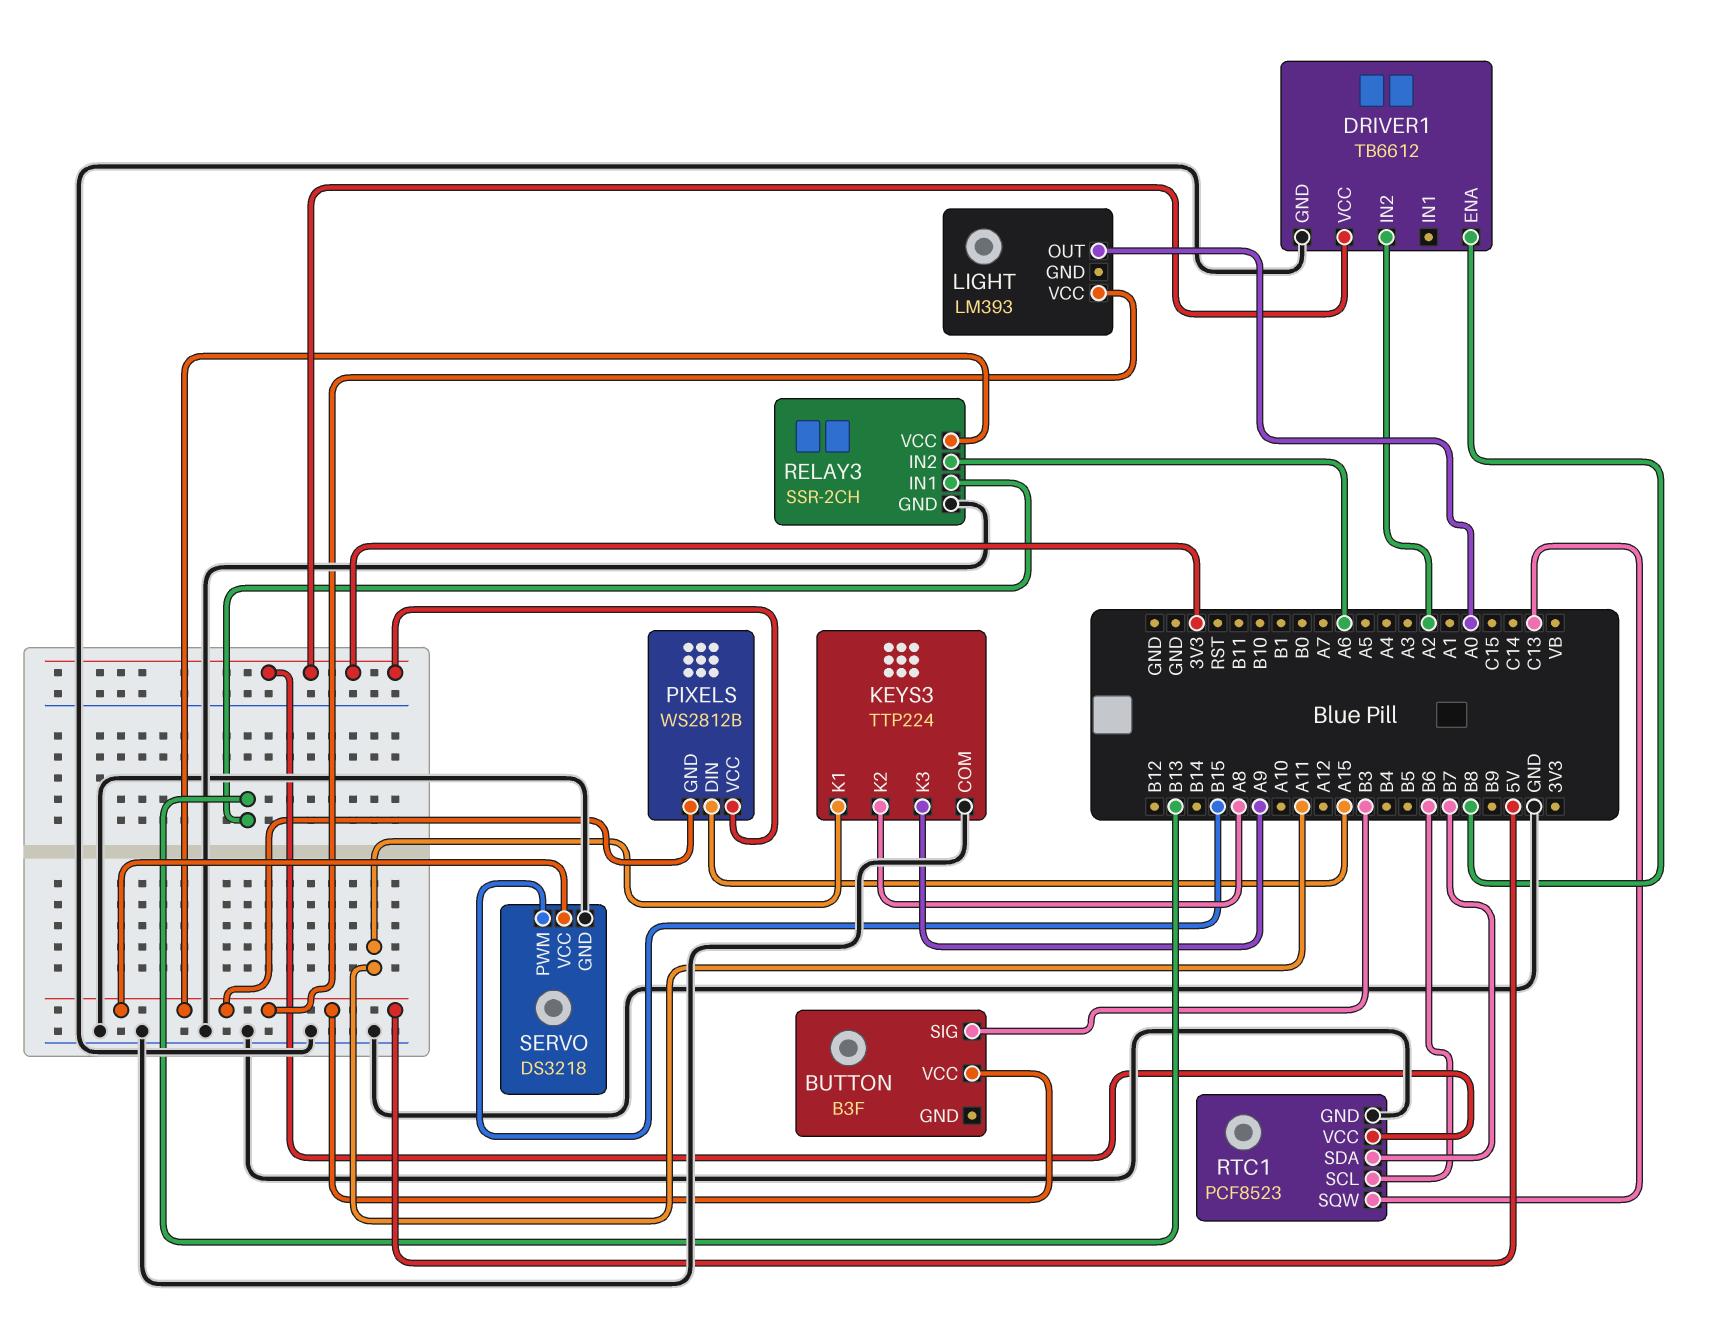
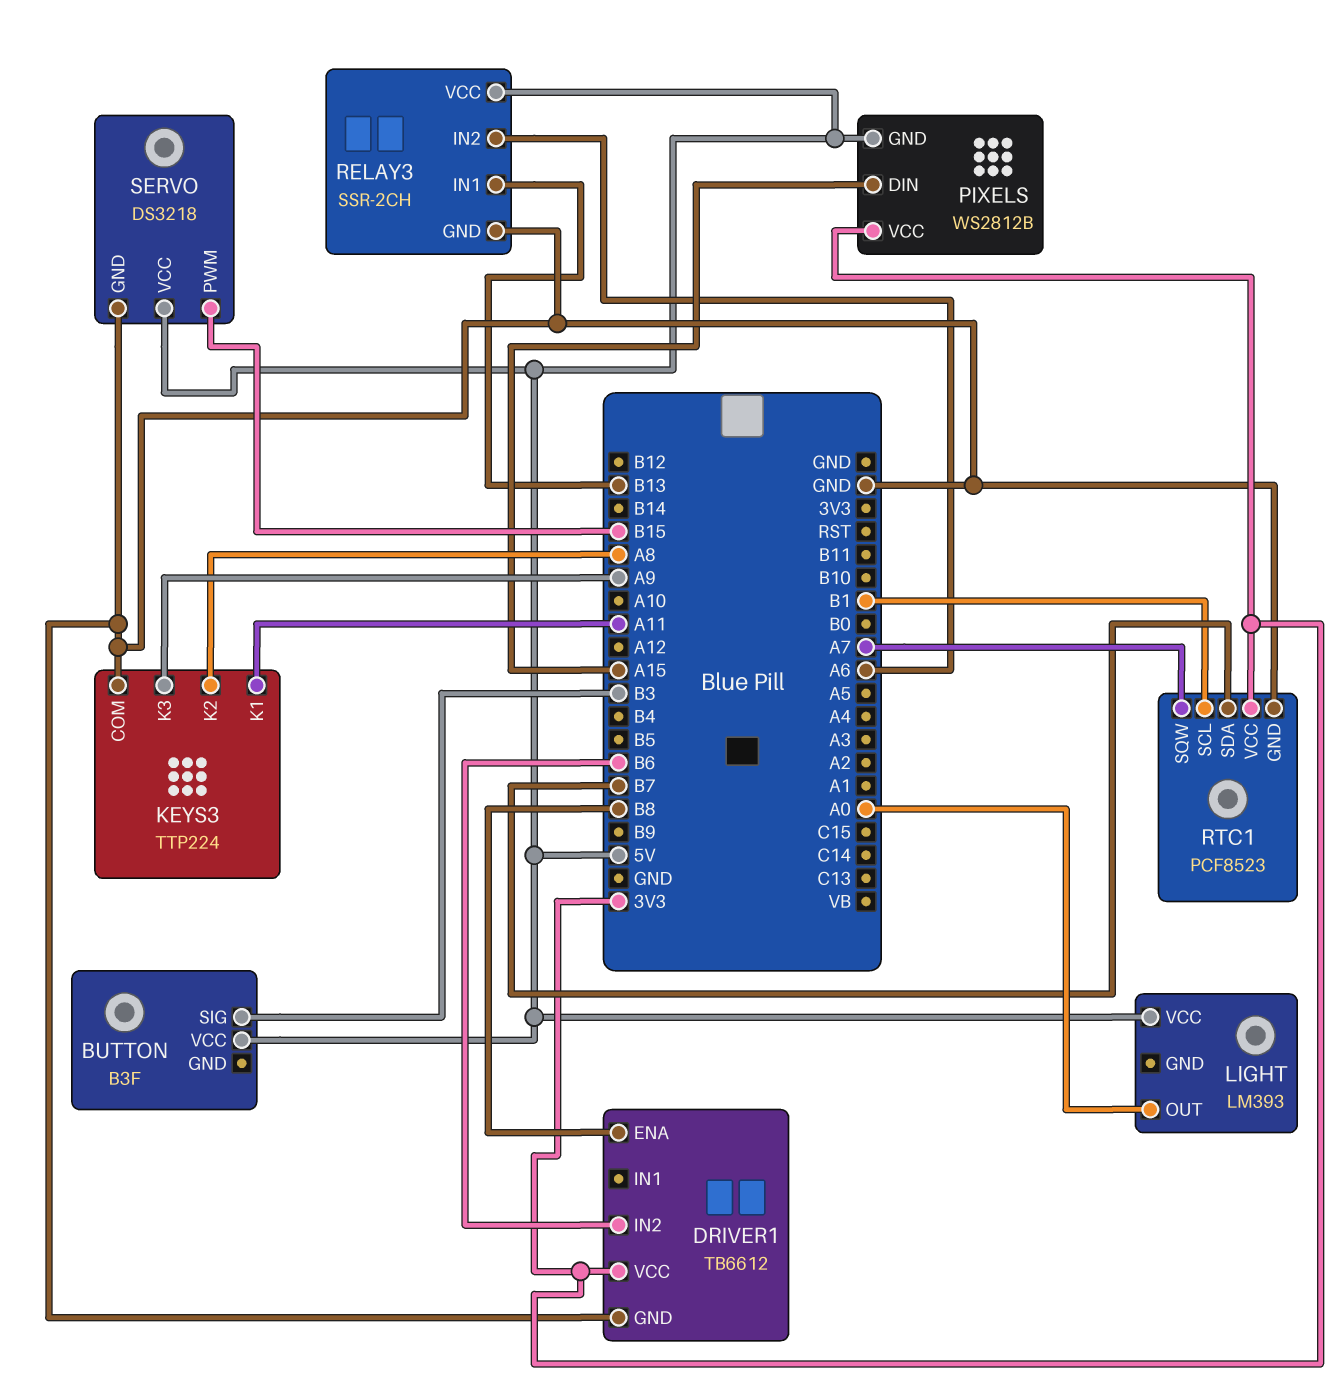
DRIVER1 pin IN2: A2 -> B6
RTC1 pin SCL: B6 -> B1
RTC1 pin SQW: C13 -> A7

